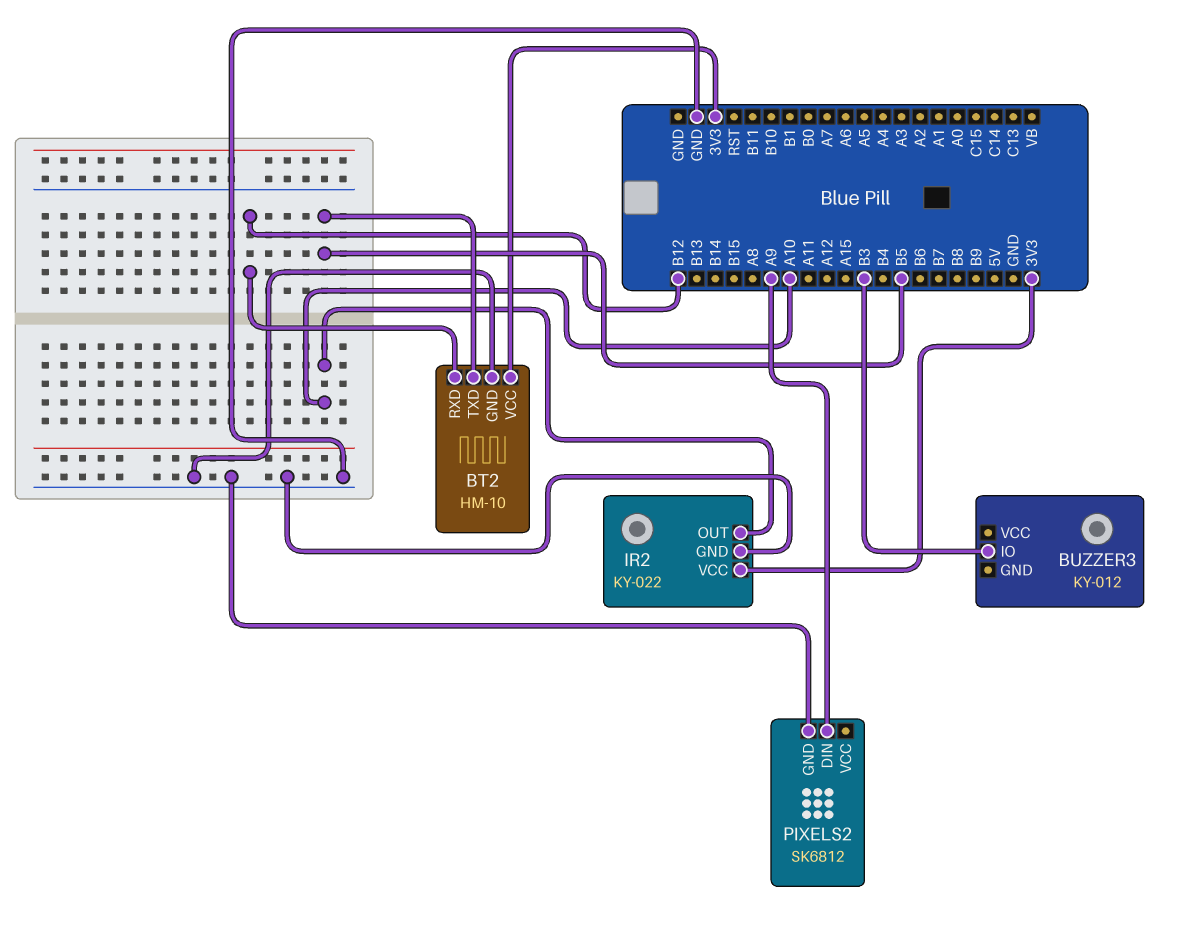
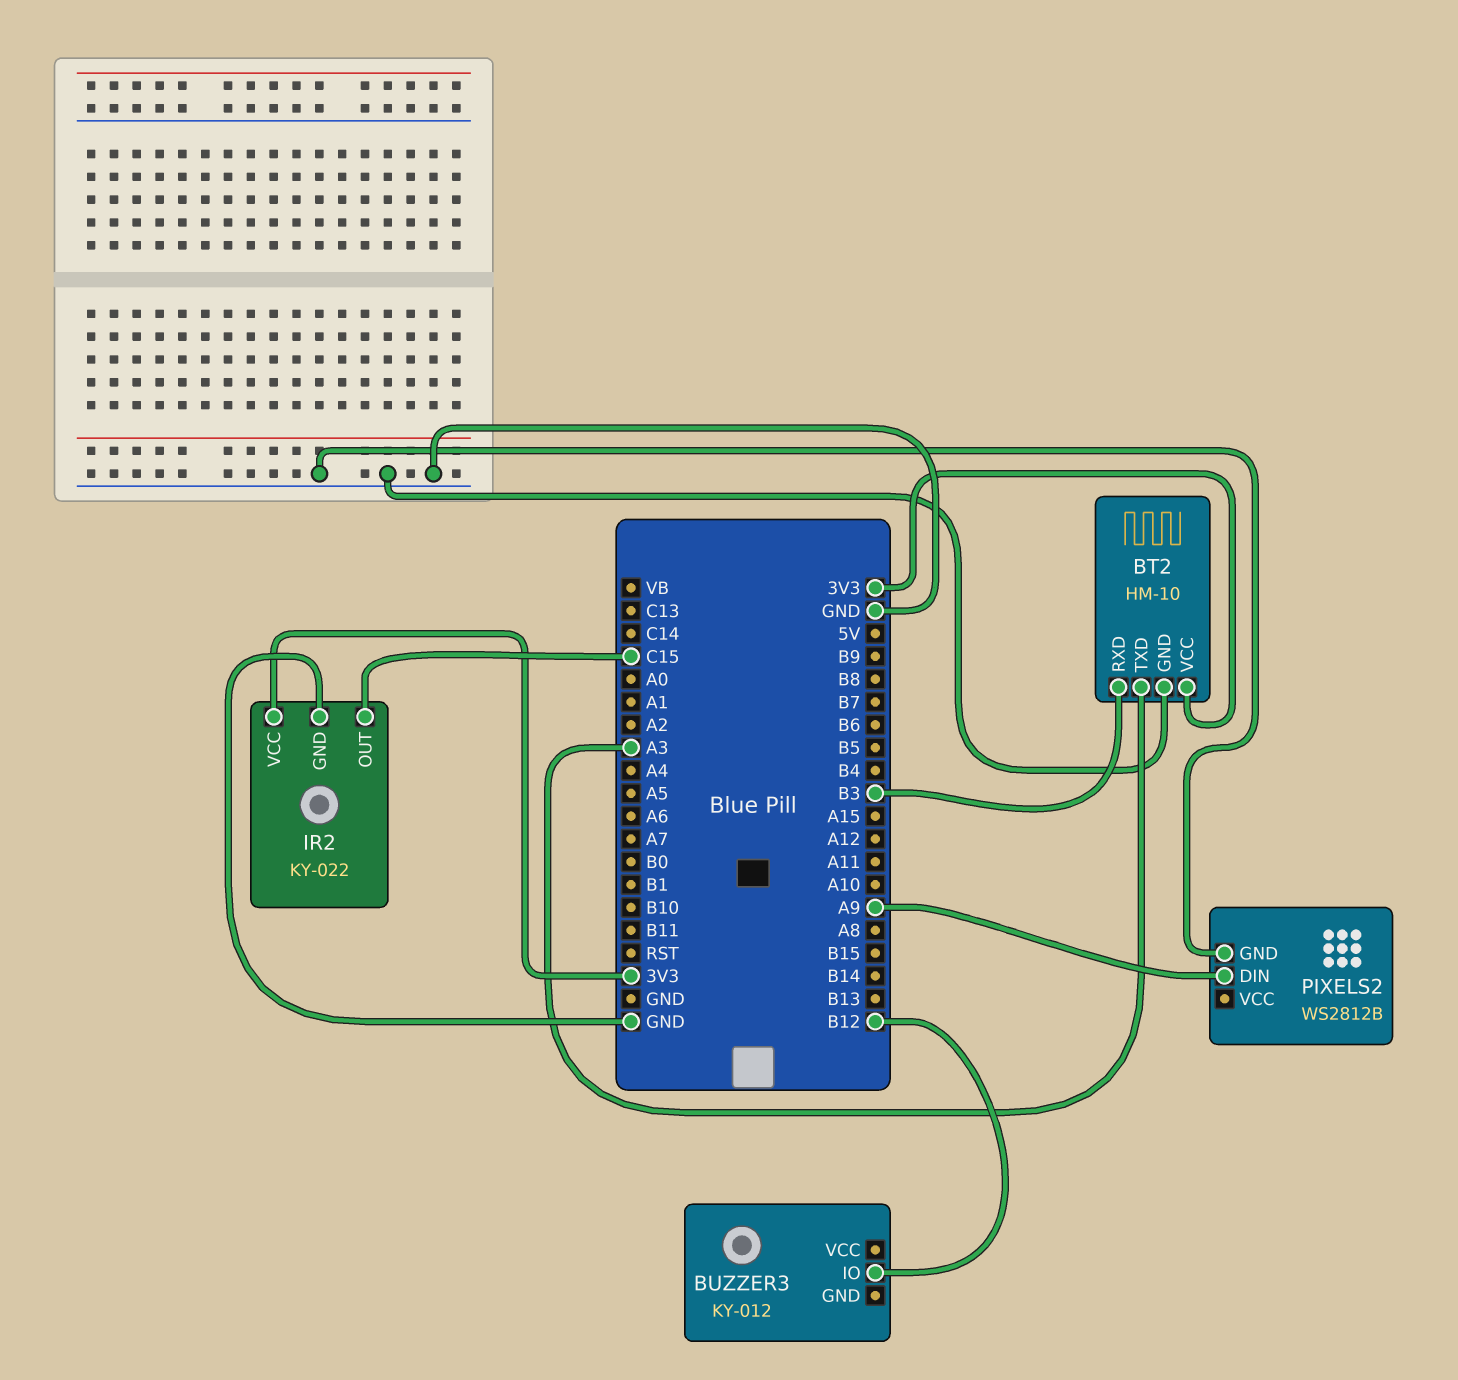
BT2 pin RXD: B12 -> B3
BT2 pin TXD: B5 -> A3
BUZZER3 pin IO: B3 -> B12
IR2 pin OUT: A10 -> C15
PIXELS2: SK6812 -> WS2812B

